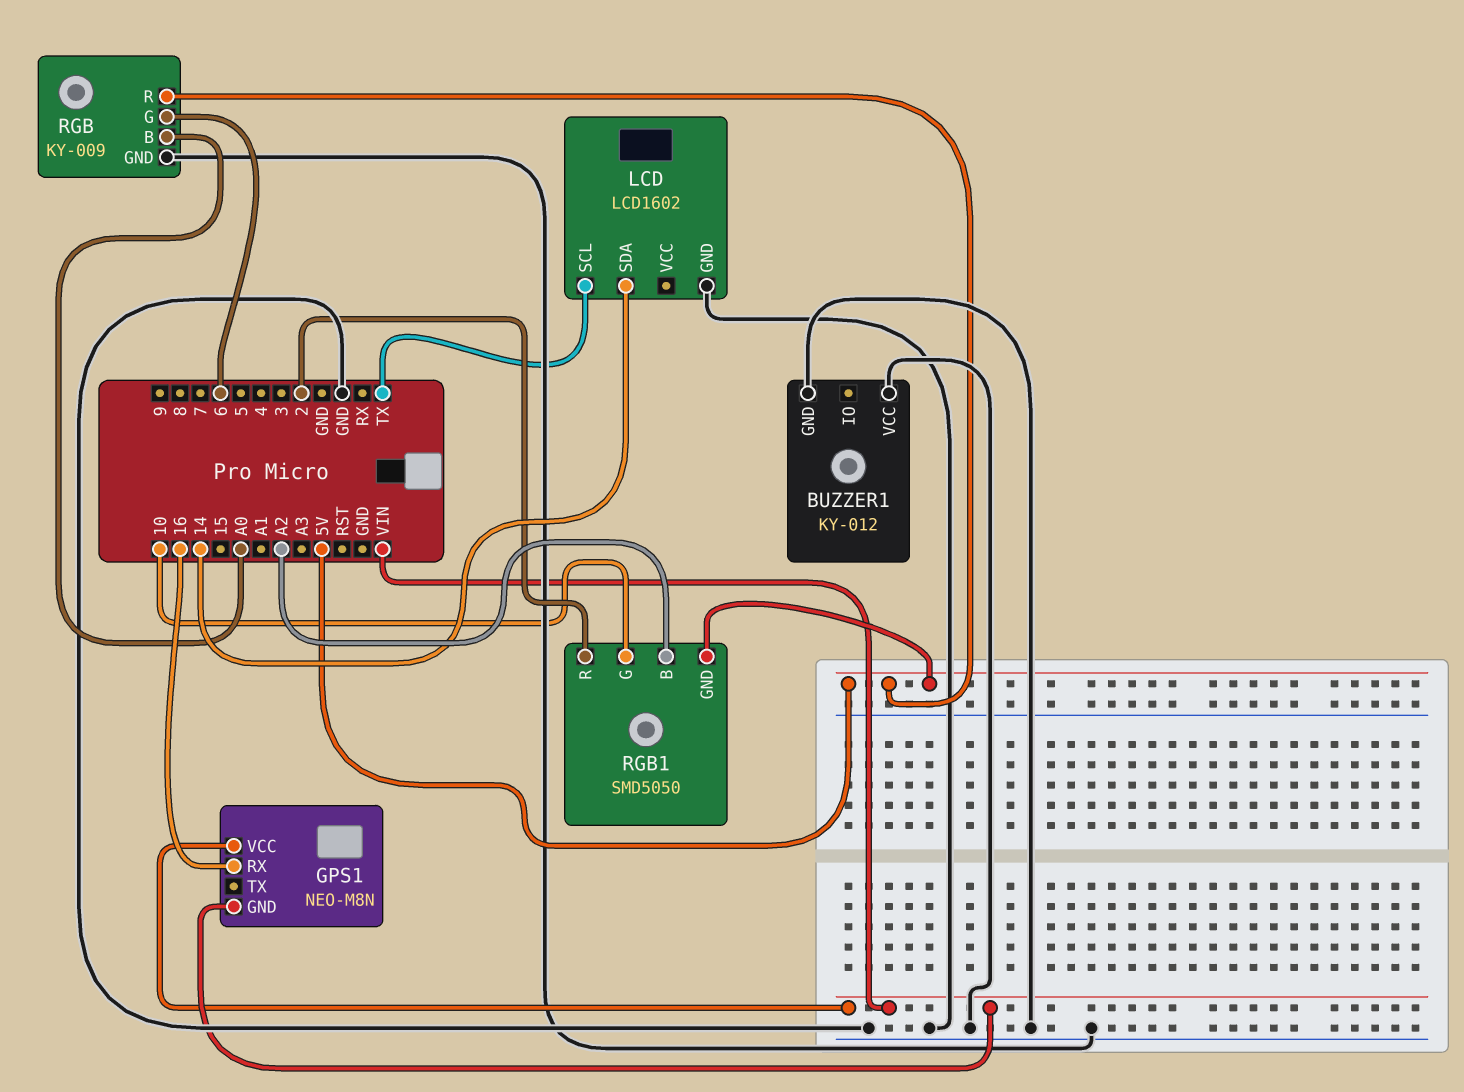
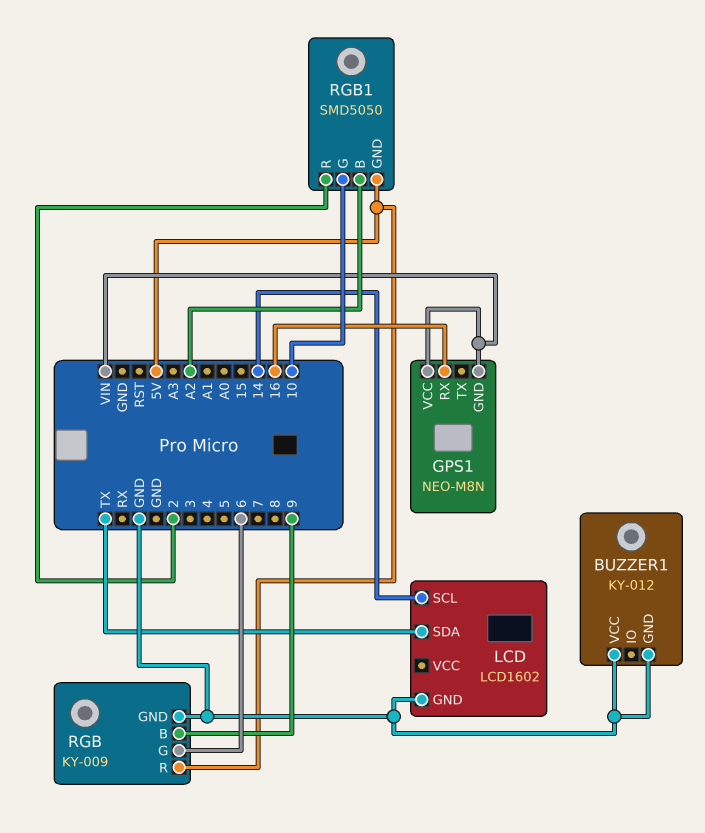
LCD pin SCL: TX -> 14
LCD pin SDA: 14 -> TX
RGB pin B: A0 -> 9

